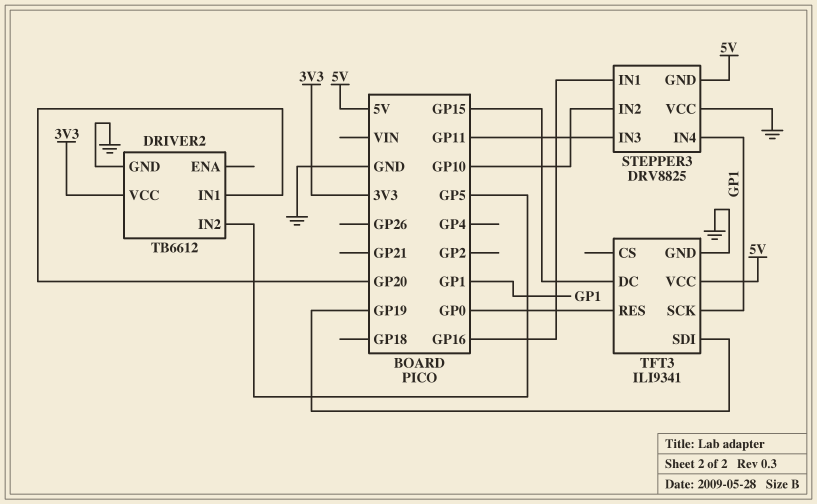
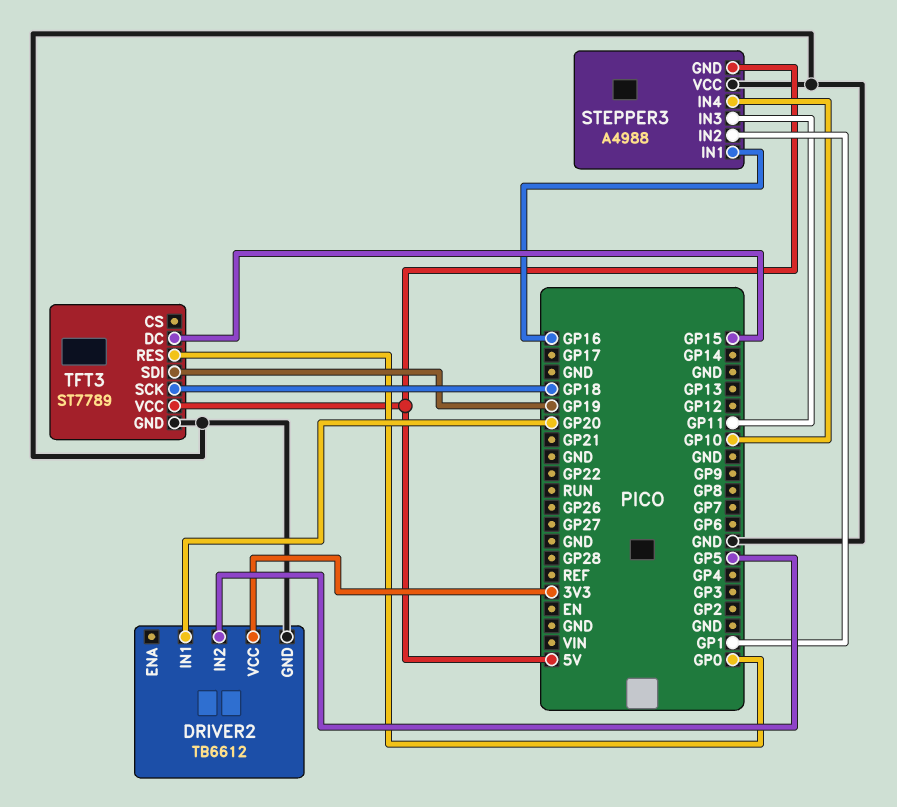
STEPPER3: DRV8825 -> A4988
STEPPER3 pin IN2: GP10 -> GP1
STEPPER3 pin IN4: GP1 -> GP10
TFT3: ILI9341 -> ST7789
TFT3 pin SCK: GP1 -> GP18

